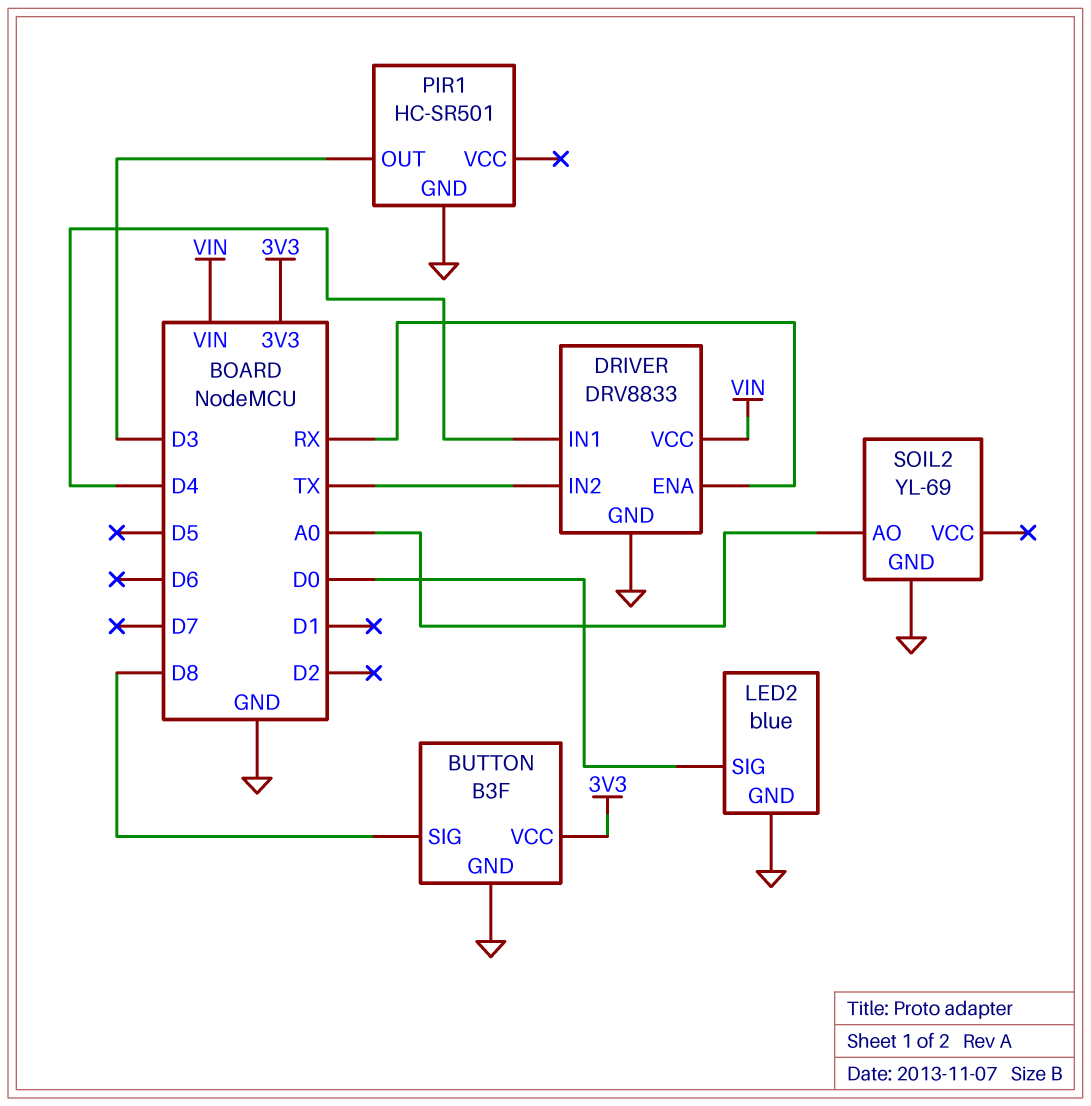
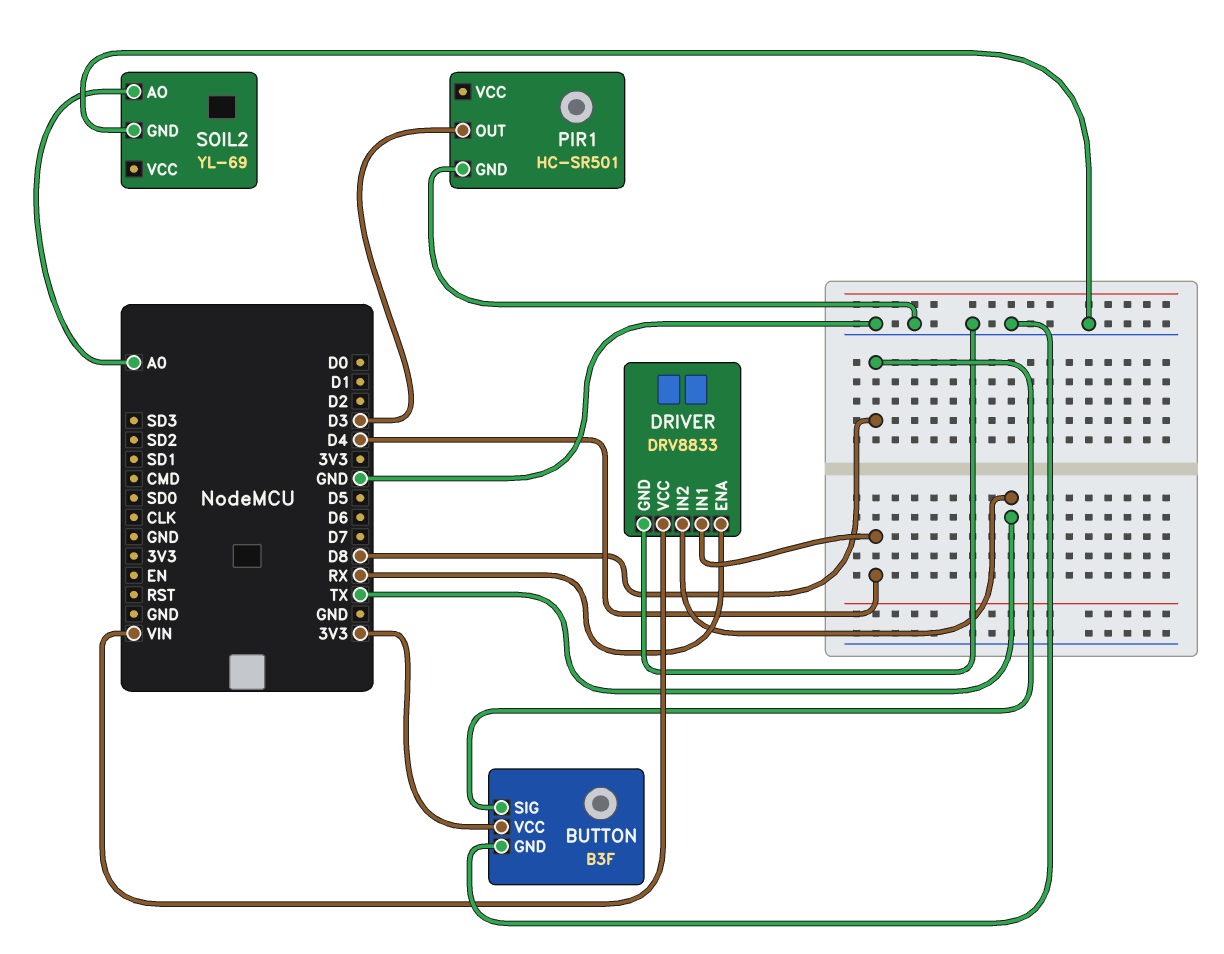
LED2: blue -> none
LED2 pin GND: GND -> none
LED2 pin SIG: D0 -> none

